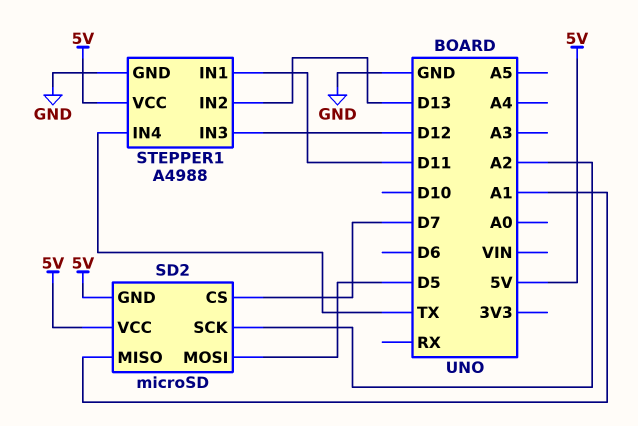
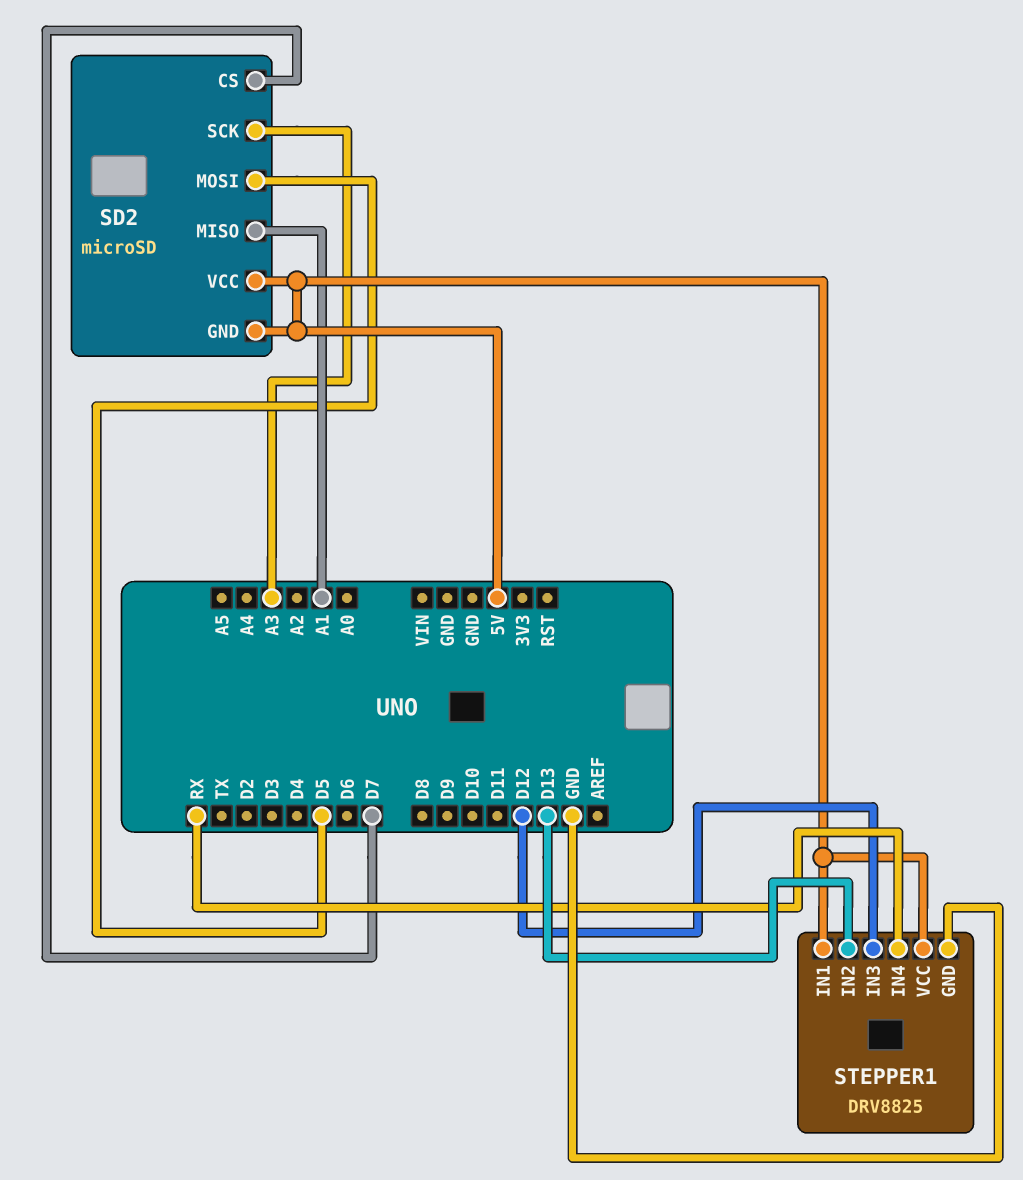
SD2 pin SCK: A2 -> A3
STEPPER1: A4988 -> DRV8825
STEPPER1 pin IN1: D11 -> 5V
STEPPER1 pin IN4: TX -> RX

